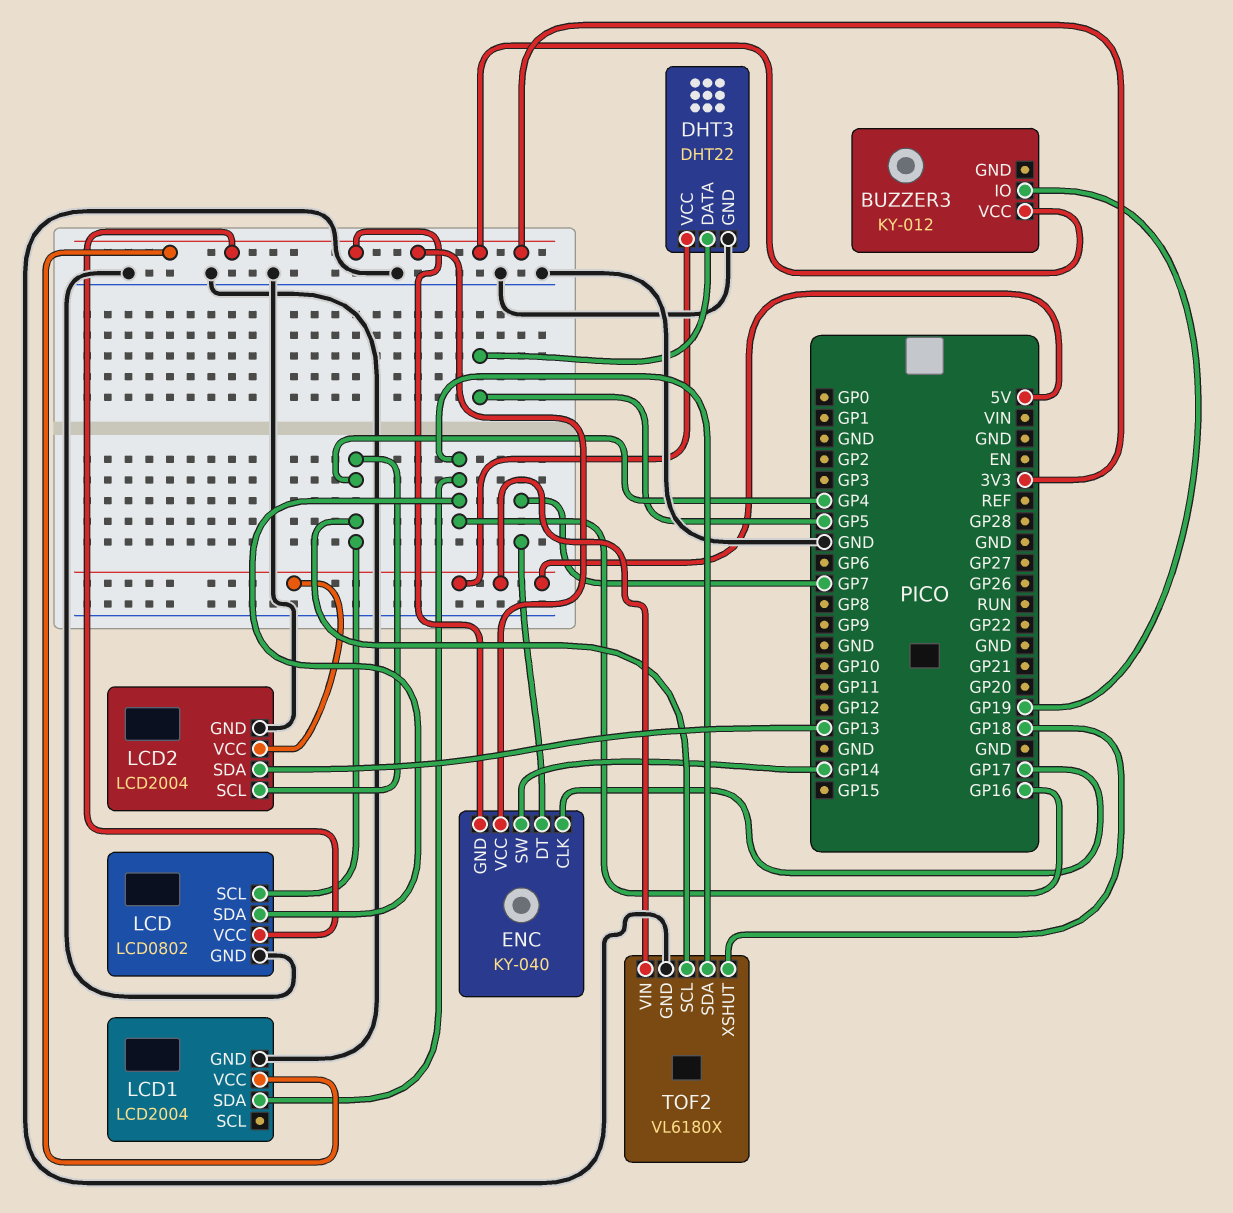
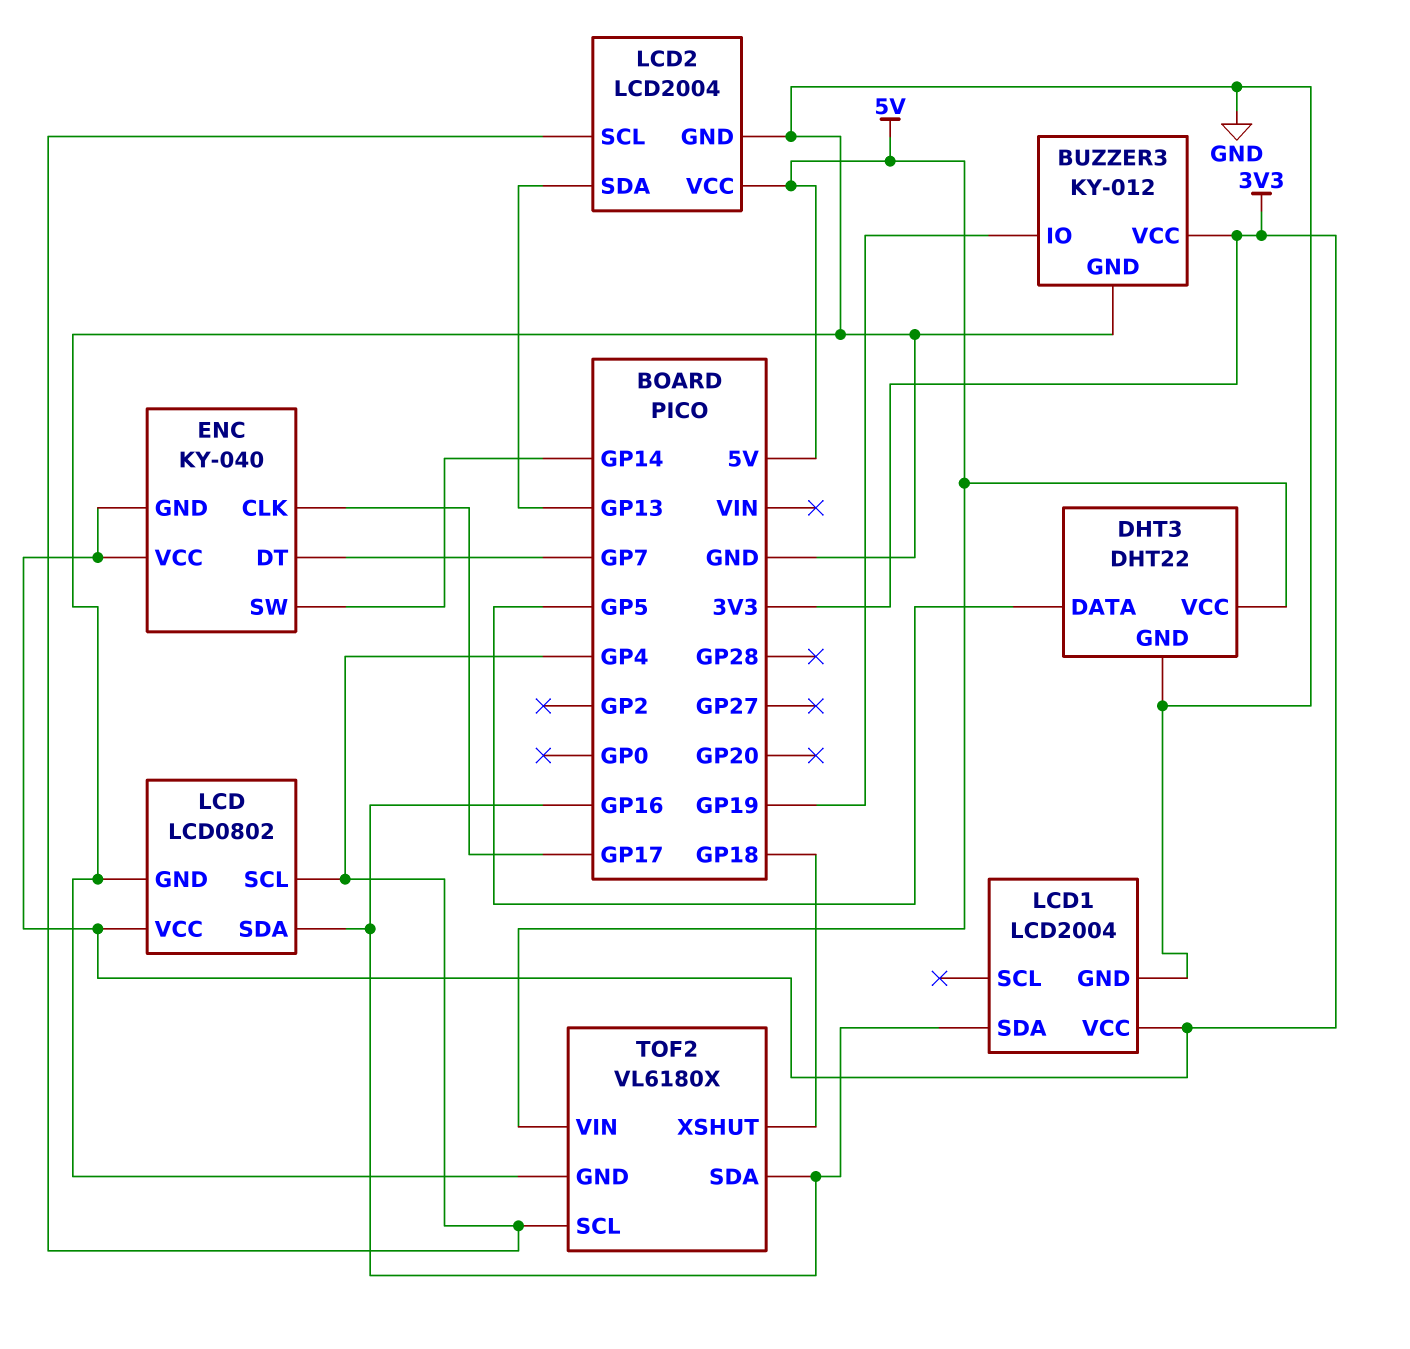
BUZZER3 pin GND: none -> GND

